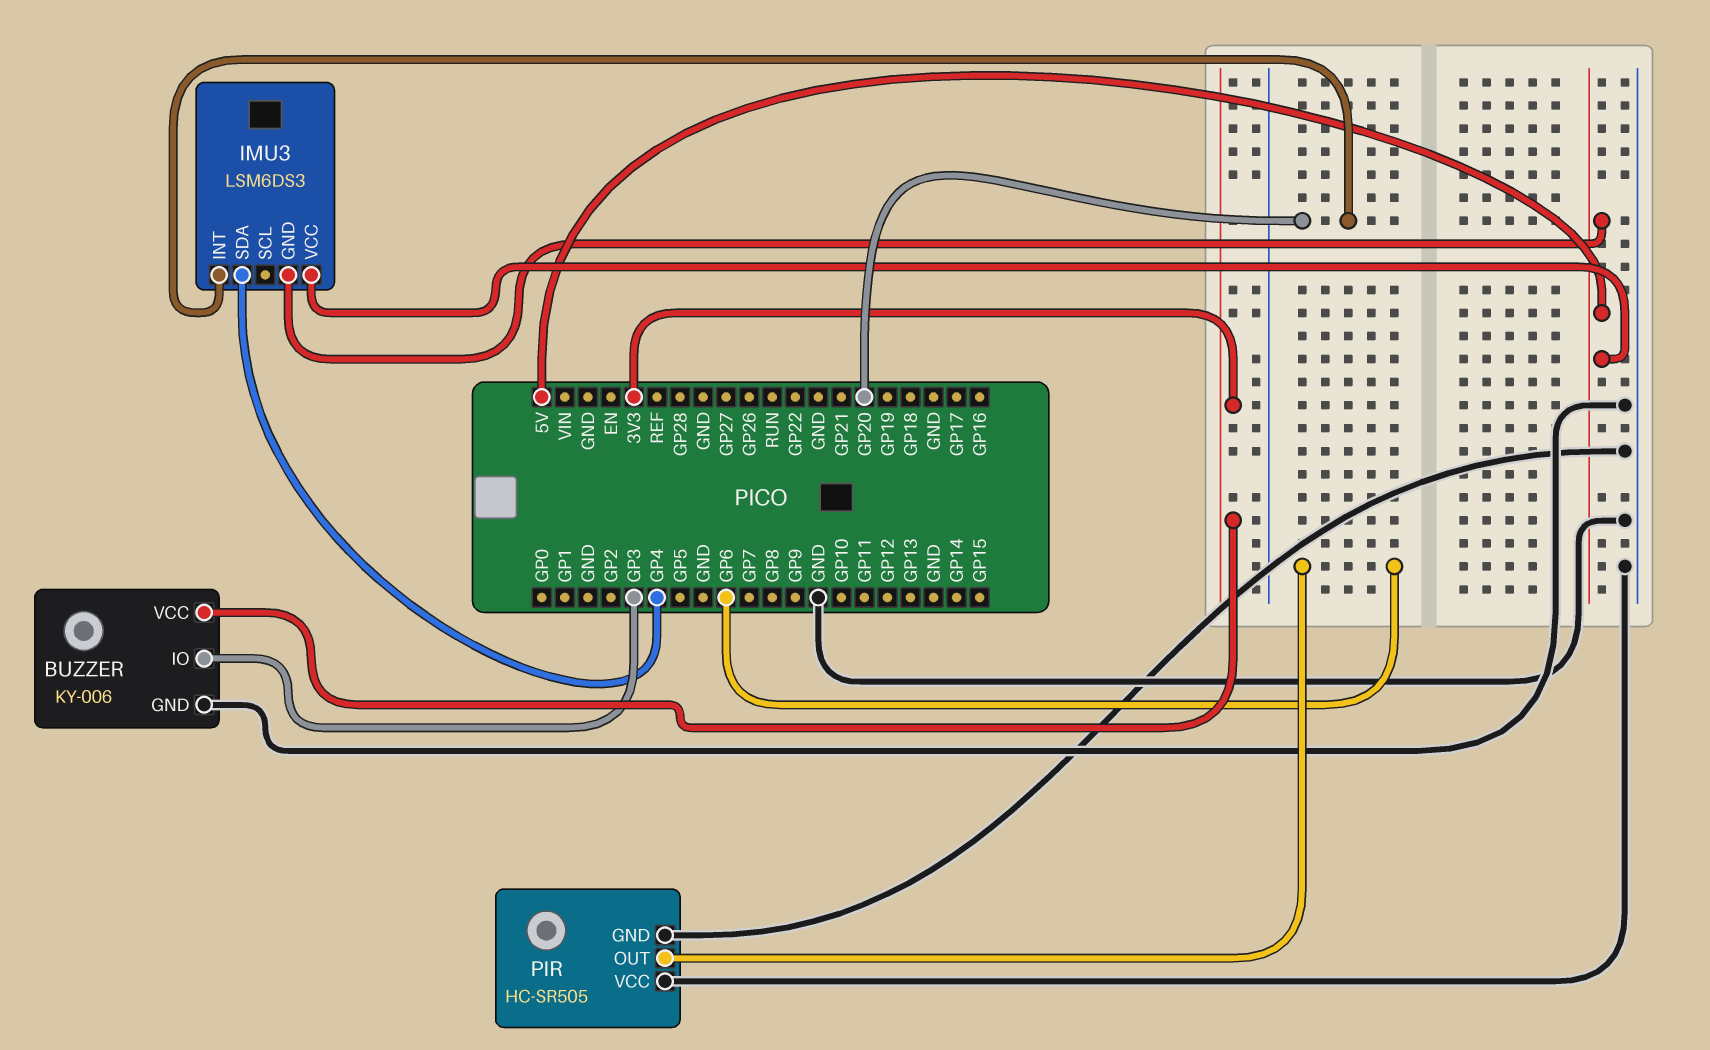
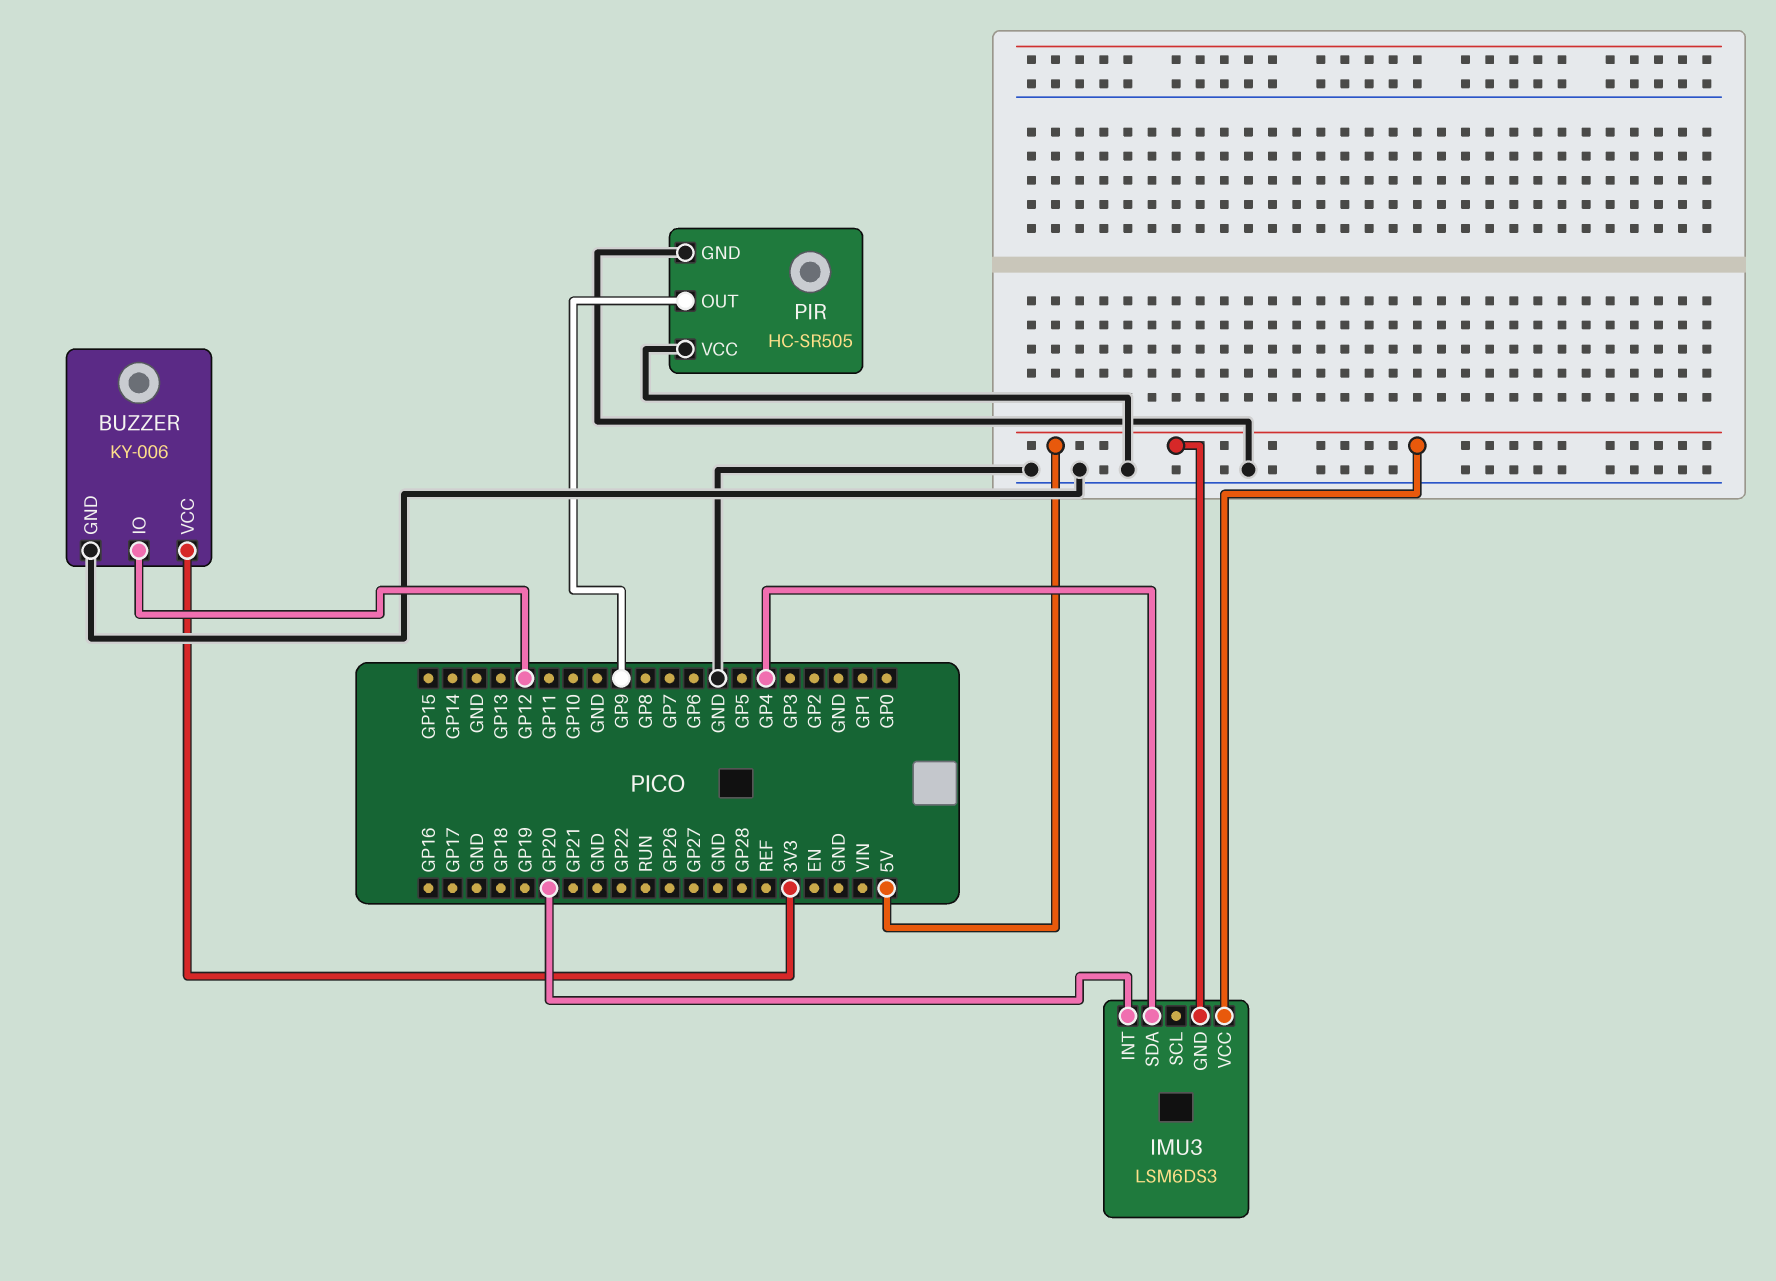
BUZZER pin IO: GP3 -> GP12
PIR pin OUT: GP6 -> GP9

